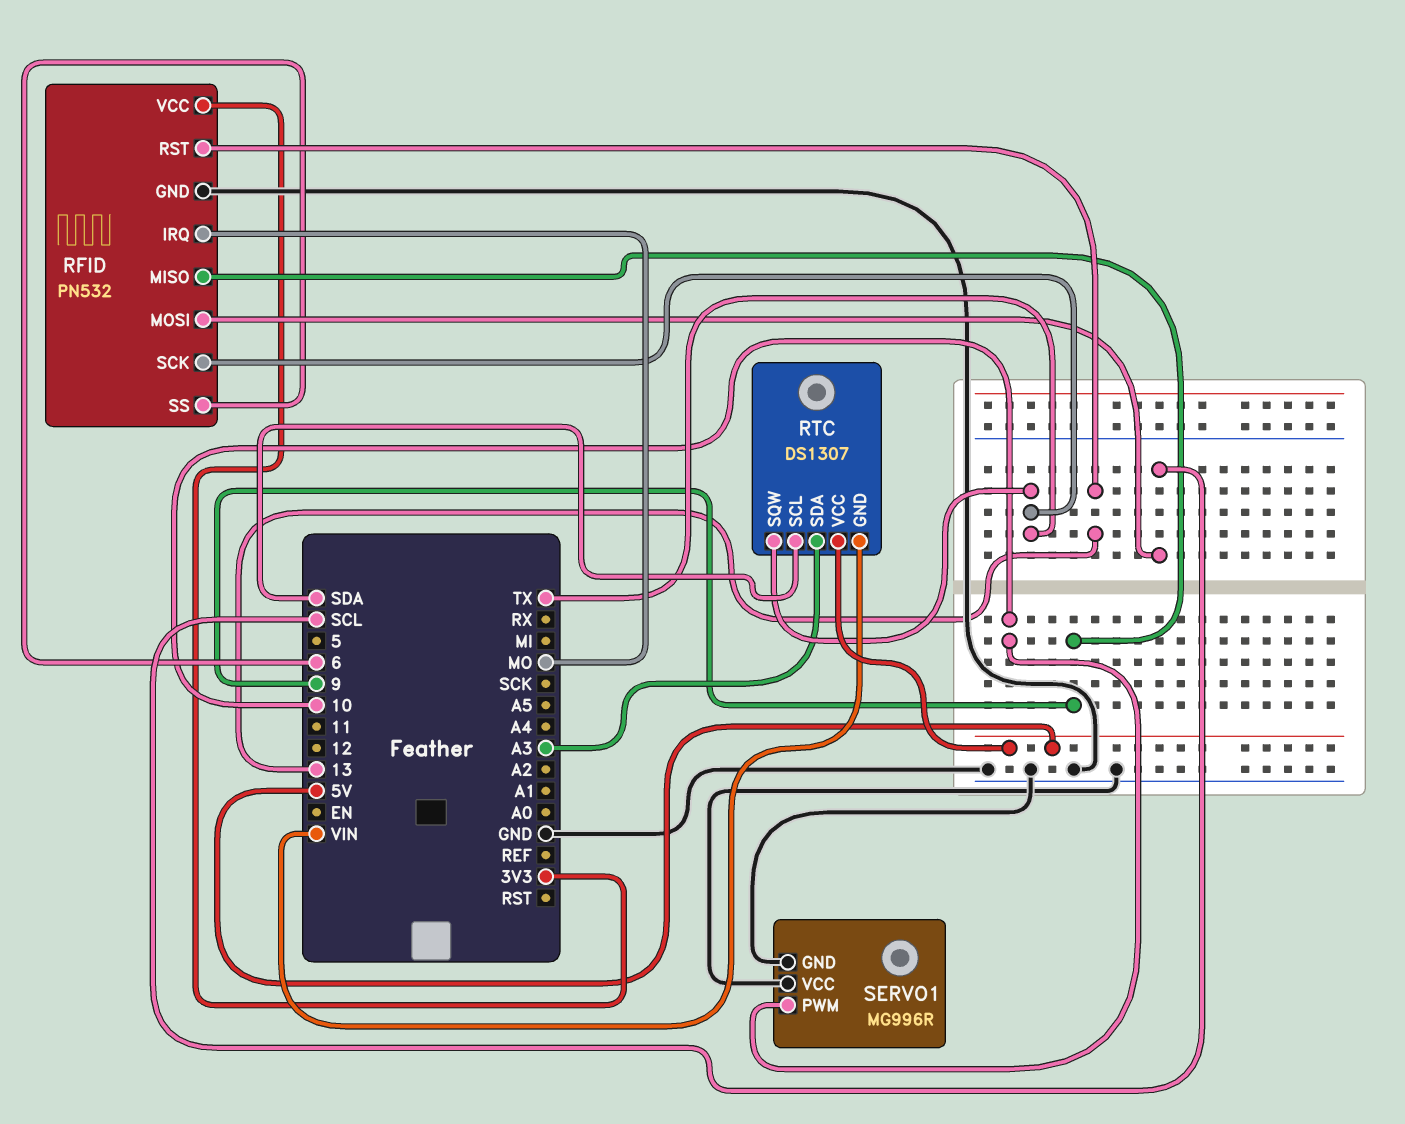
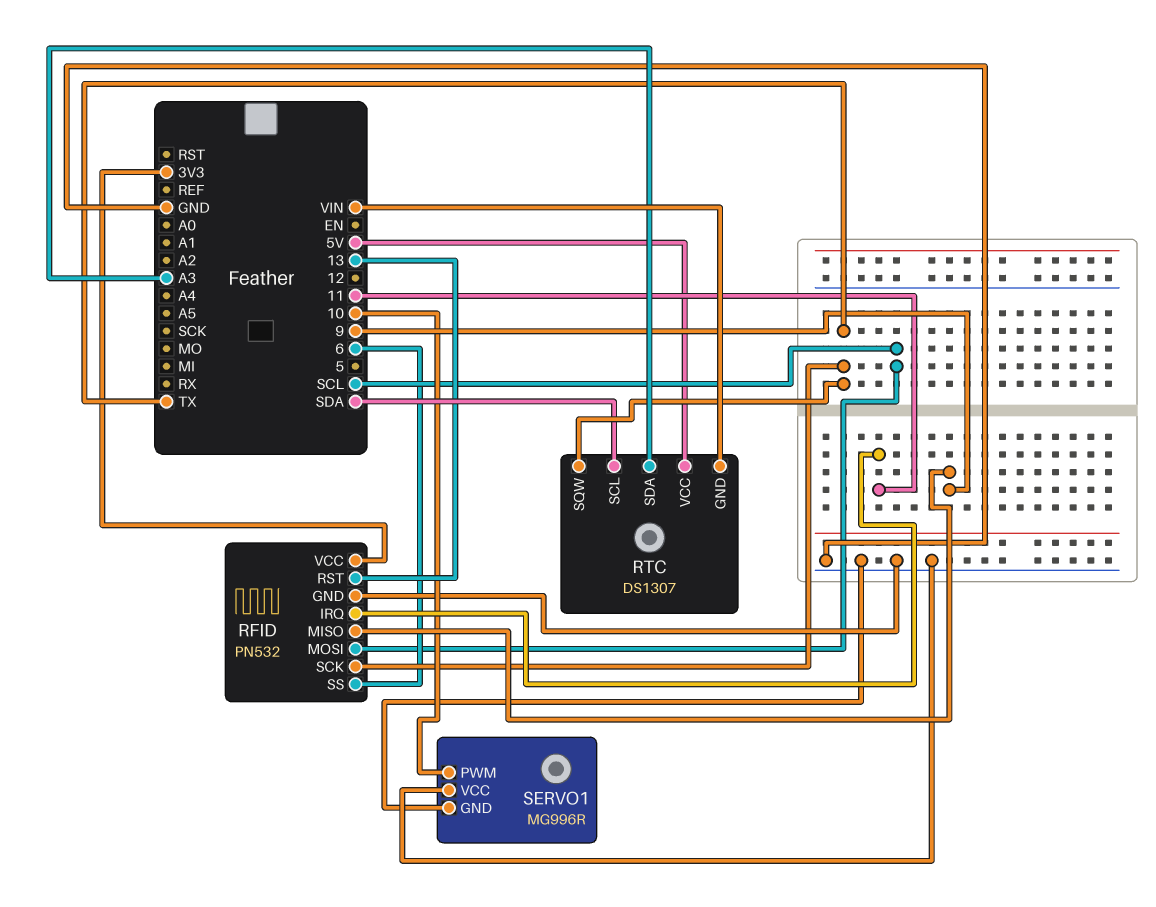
RFID pin IRQ: MO -> 11

